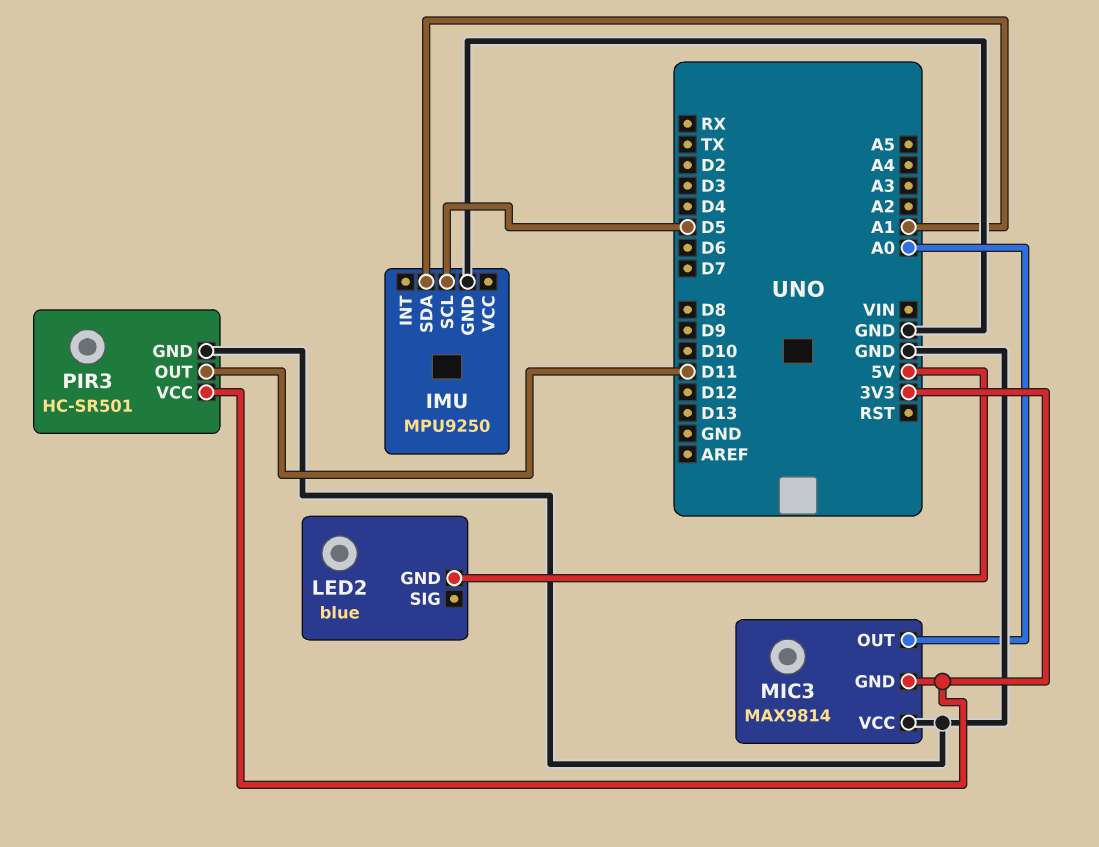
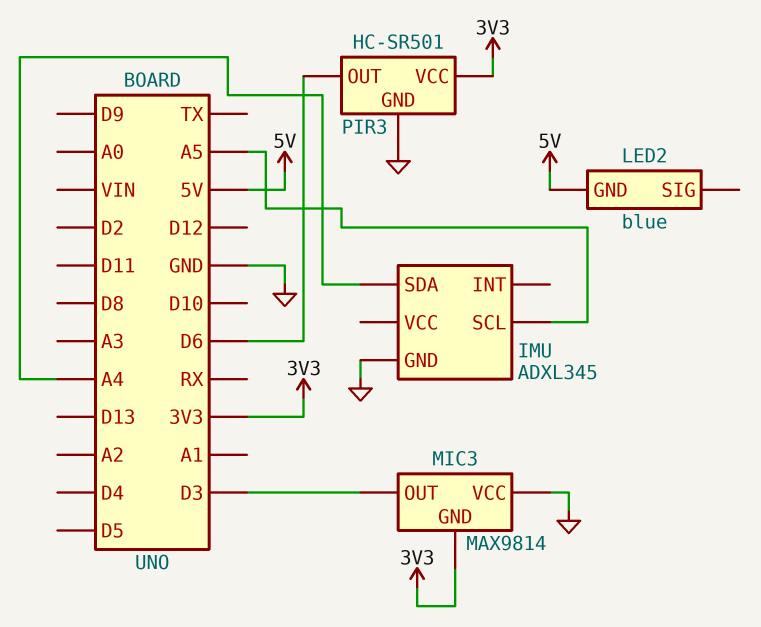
IMU: MPU9250 -> ADXL345
IMU pin SCL: D5 -> A5
IMU pin SDA: A1 -> A4
MIC3 pin OUT: A0 -> D3
PIR3 pin OUT: D11 -> D6

